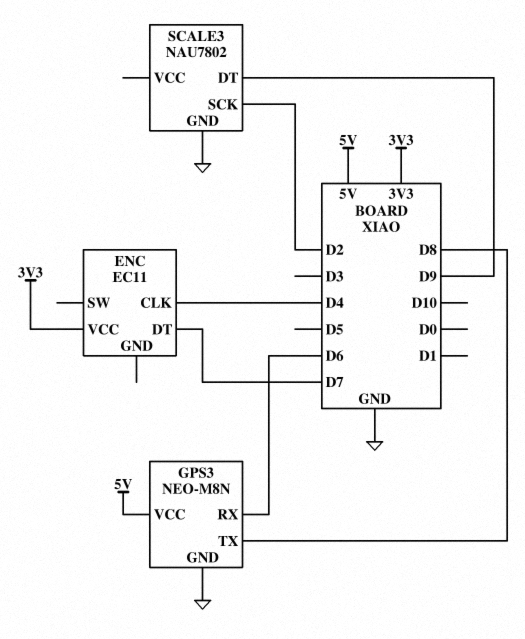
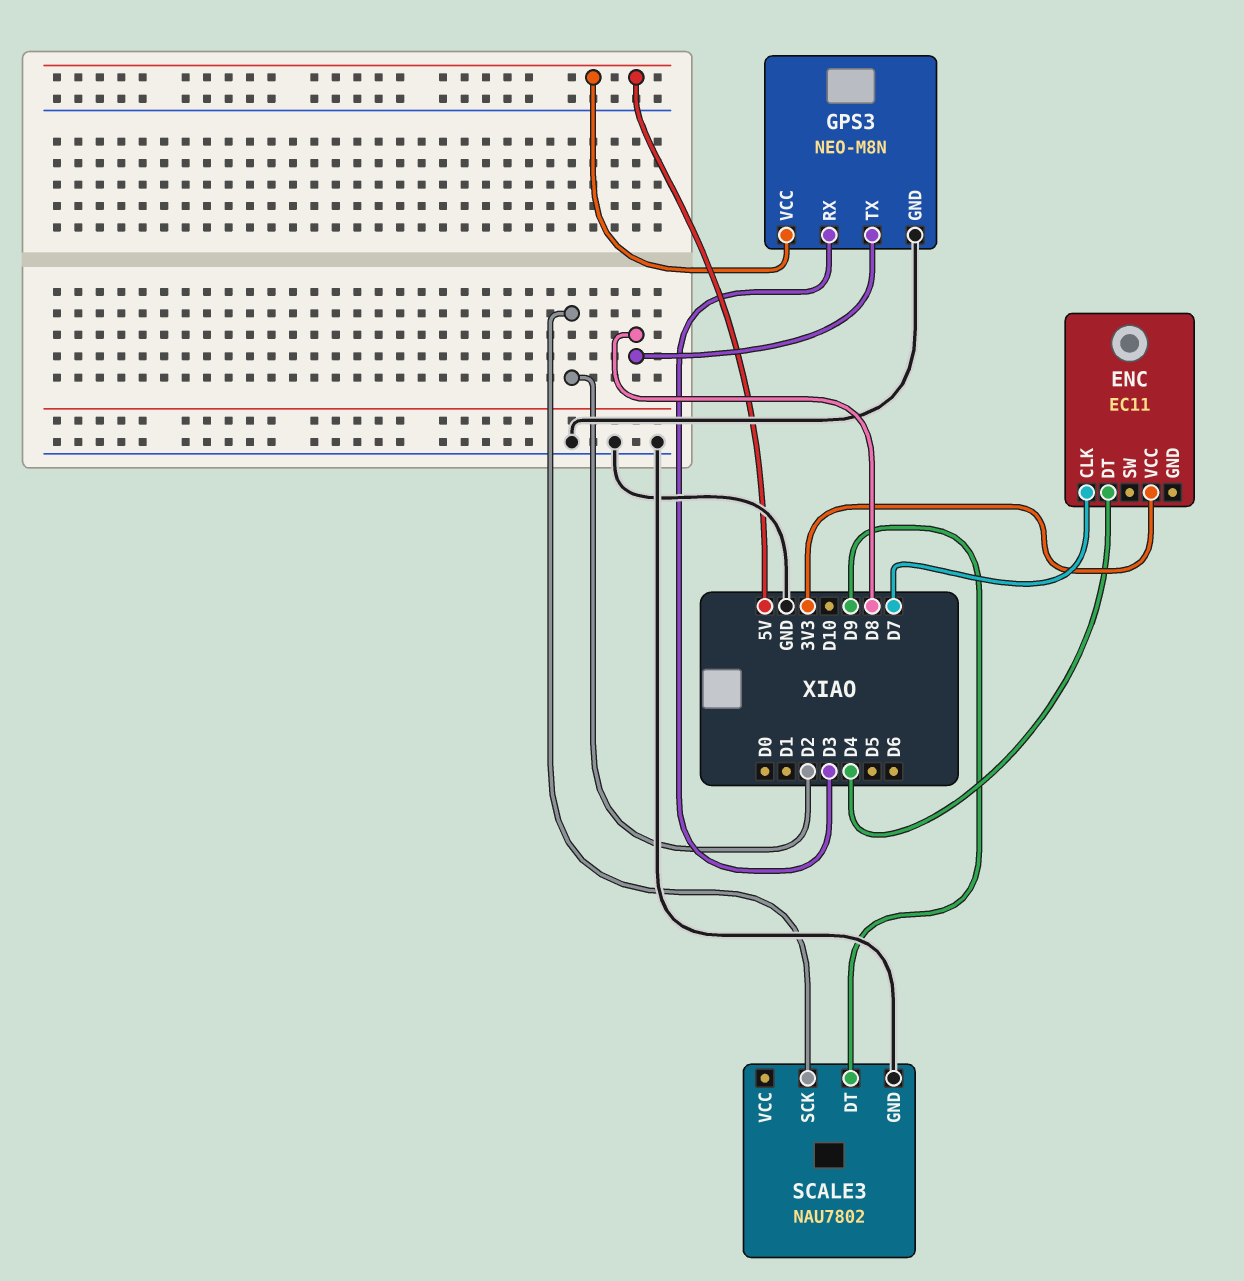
ENC pin CLK: D4 -> D7
ENC pin DT: D7 -> D4
GPS3 pin RX: D6 -> D3

